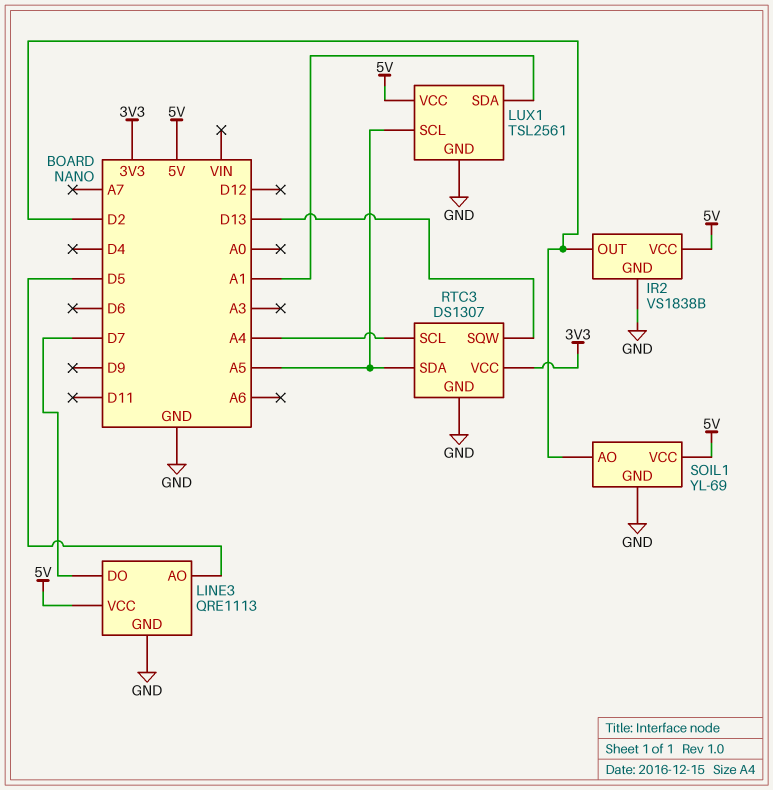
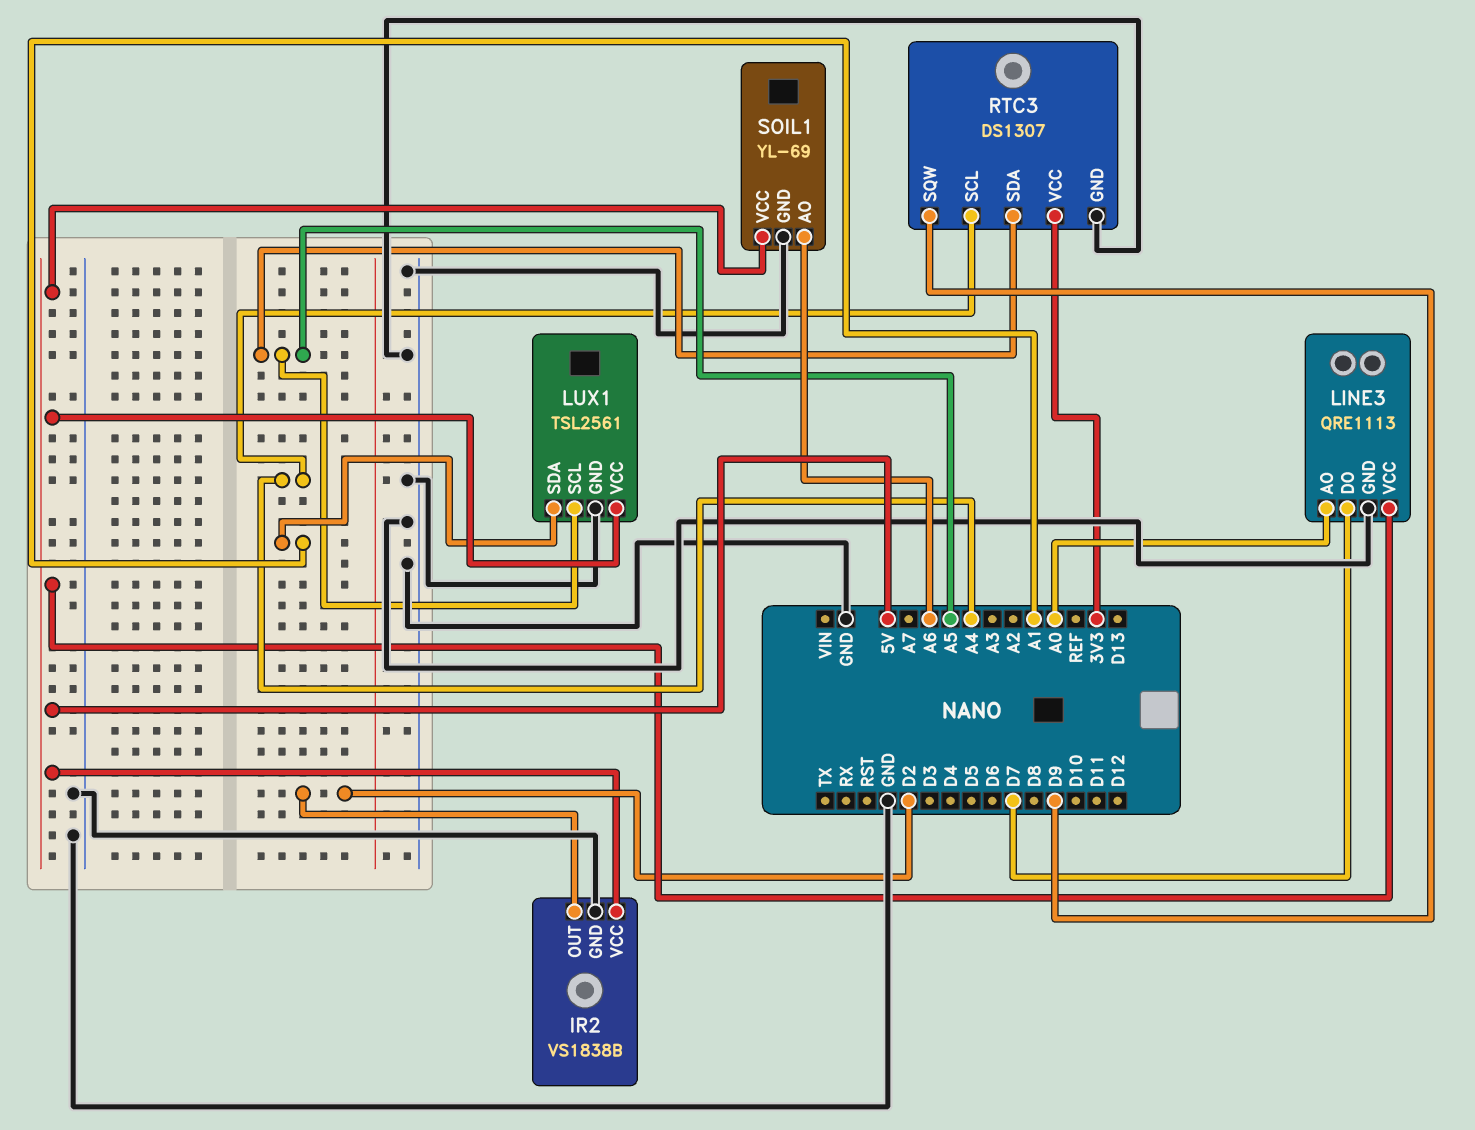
LINE3 pin AO: D5 -> A0
RTC3 pin SQW: D13 -> D9
SOIL1 pin AO: D2 -> A6

